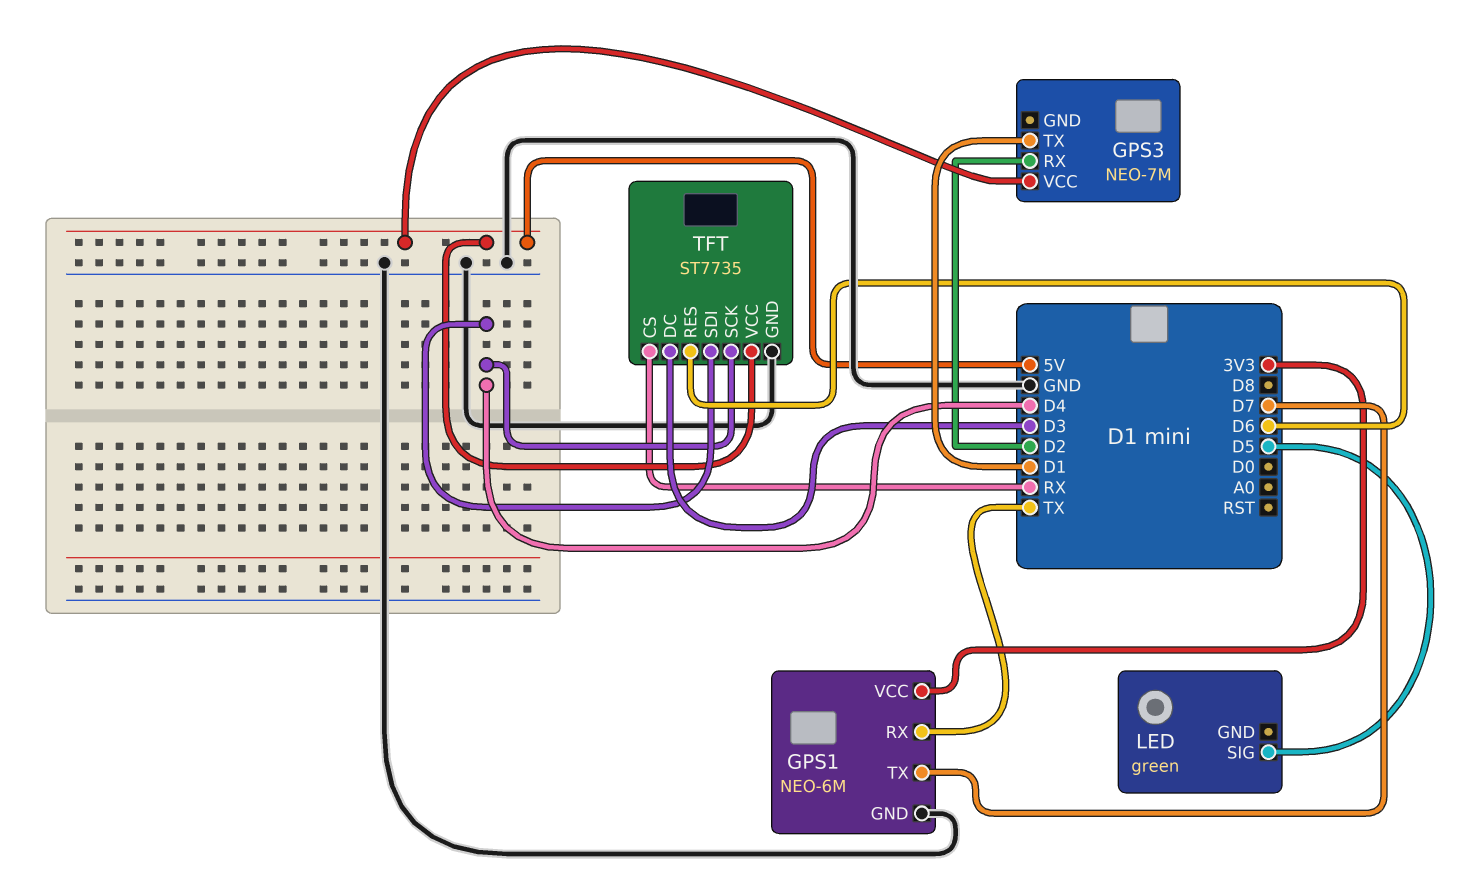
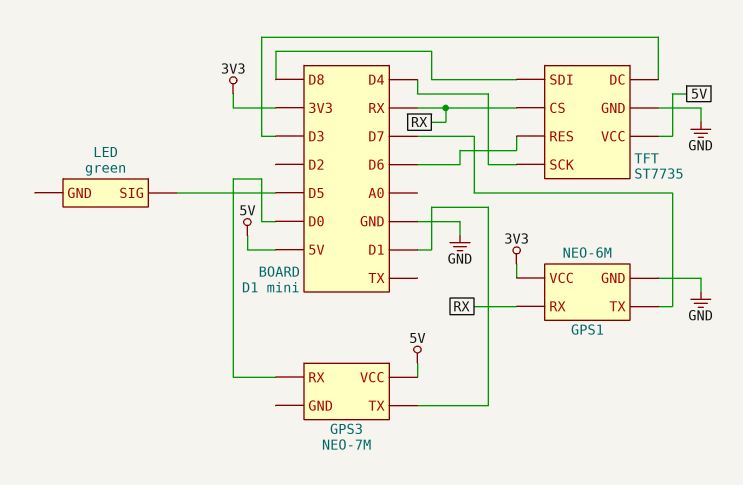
GPS1 pin RX: TX -> RX
GPS3 pin RX: D2 -> D0
TFT pin SDI: D4 -> D8

